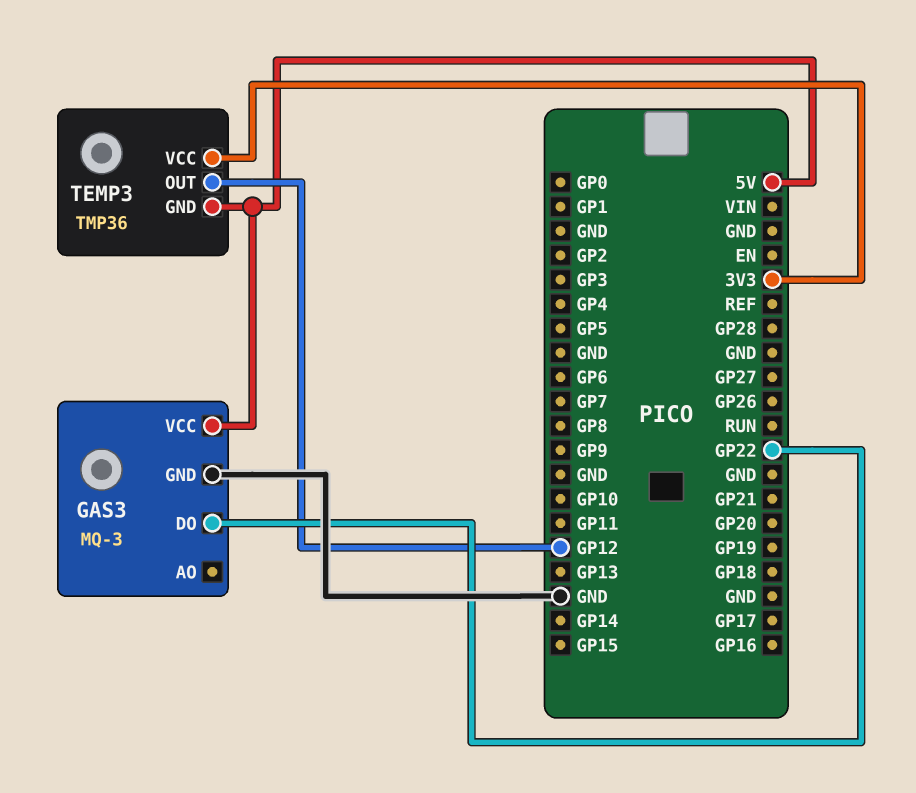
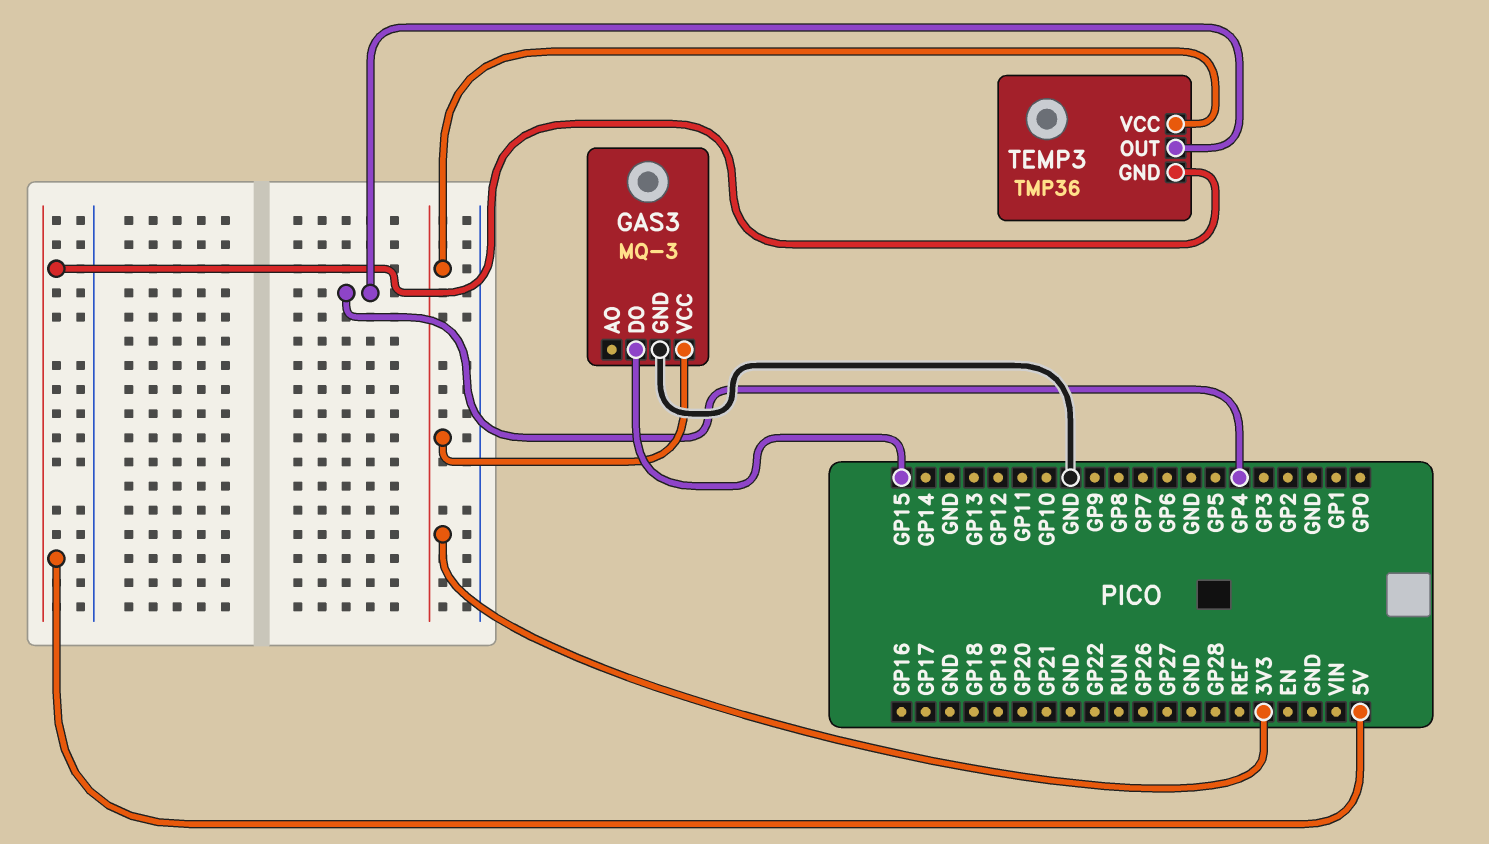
GAS3 pin DO: GP22 -> GP15
GAS3 pin VCC: 5V -> 3V3
TEMP3 pin OUT: GP12 -> GP4

